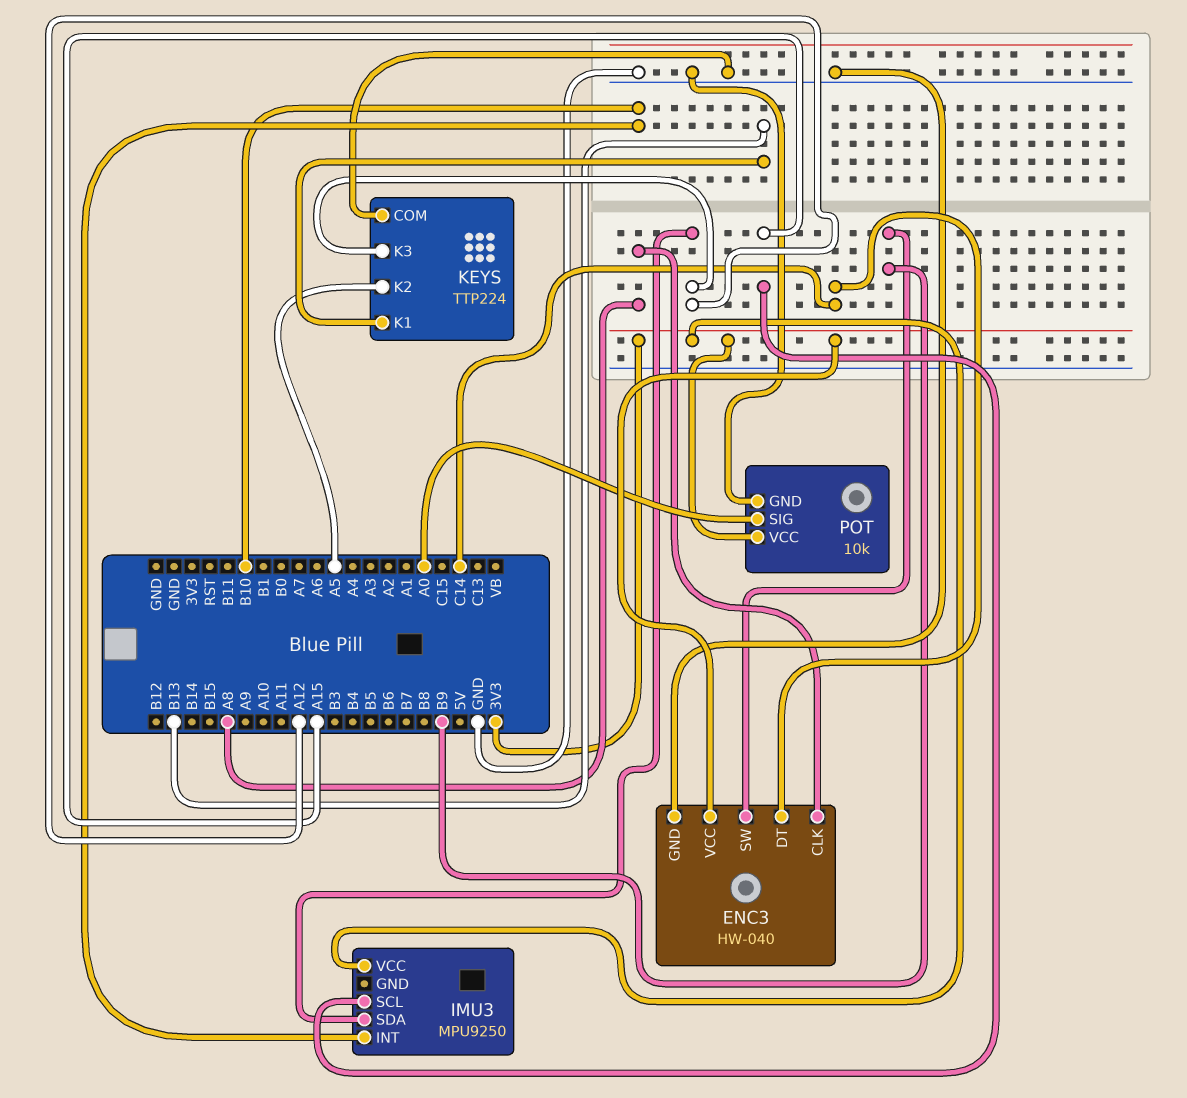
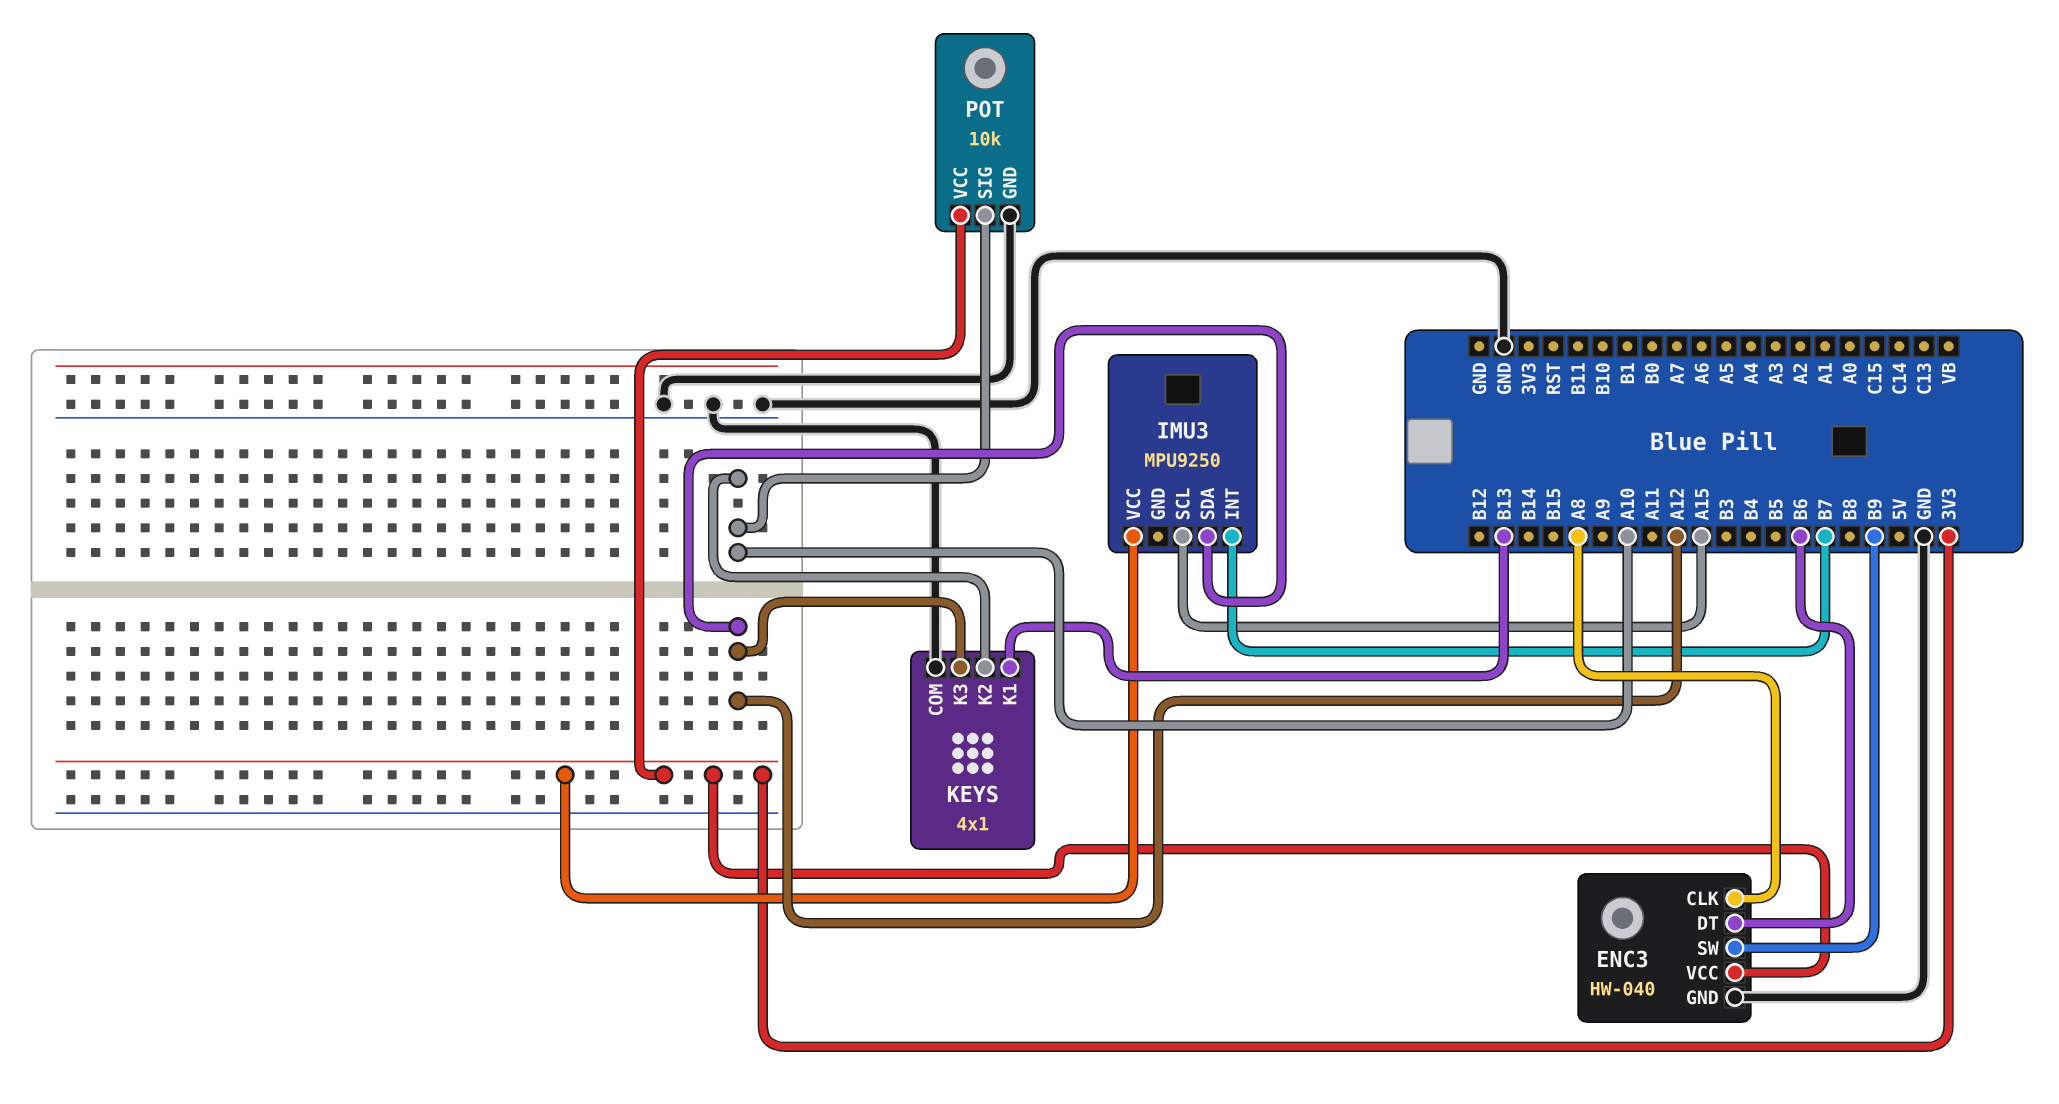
ENC3 pin DT: C14 -> B6
IMU3 pin INT: B10 -> B7
KEYS: TTP224 -> 4x1
KEYS pin K2: A5 -> A10
POT pin SIG: A0 -> A10

